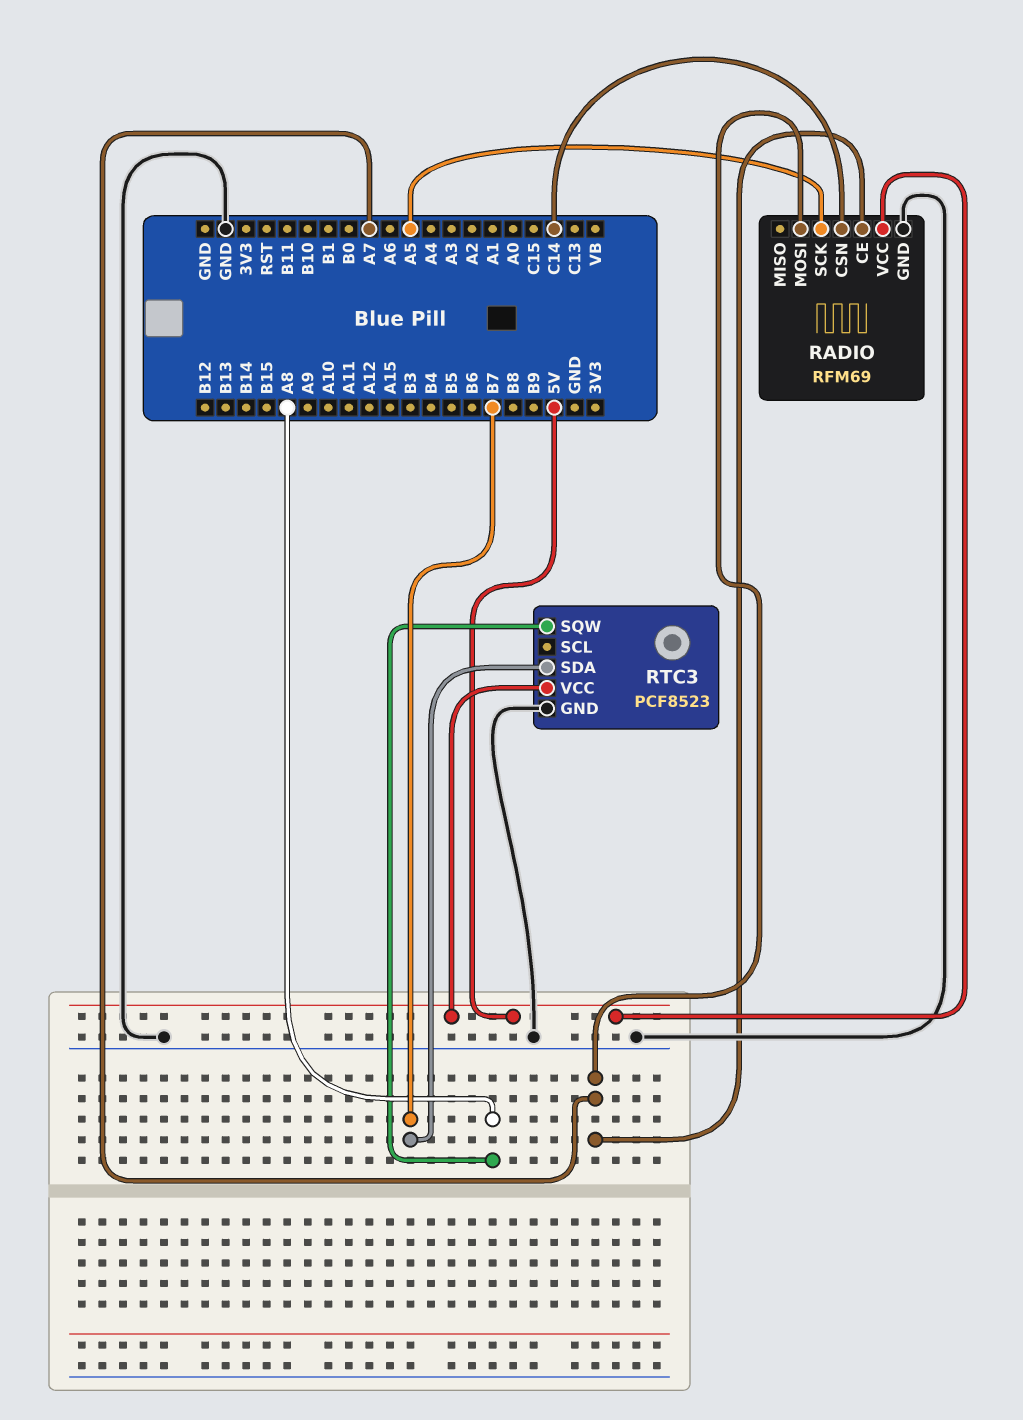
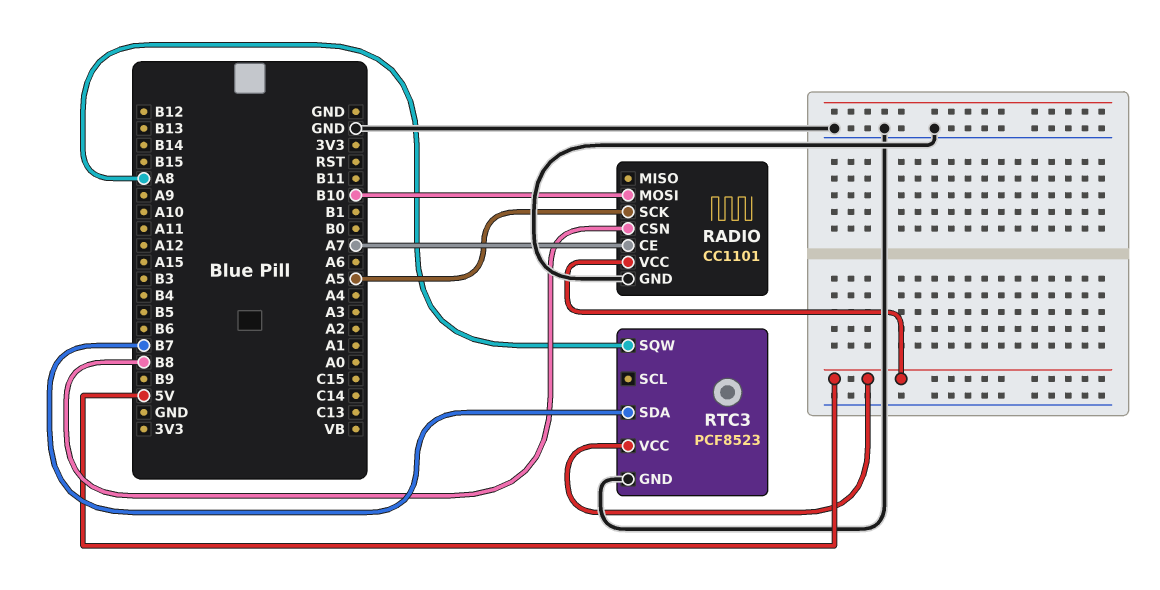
RADIO: RFM69 -> CC1101
RADIO pin CSN: C14 -> B8
RADIO pin MOSI: A7 -> B10

